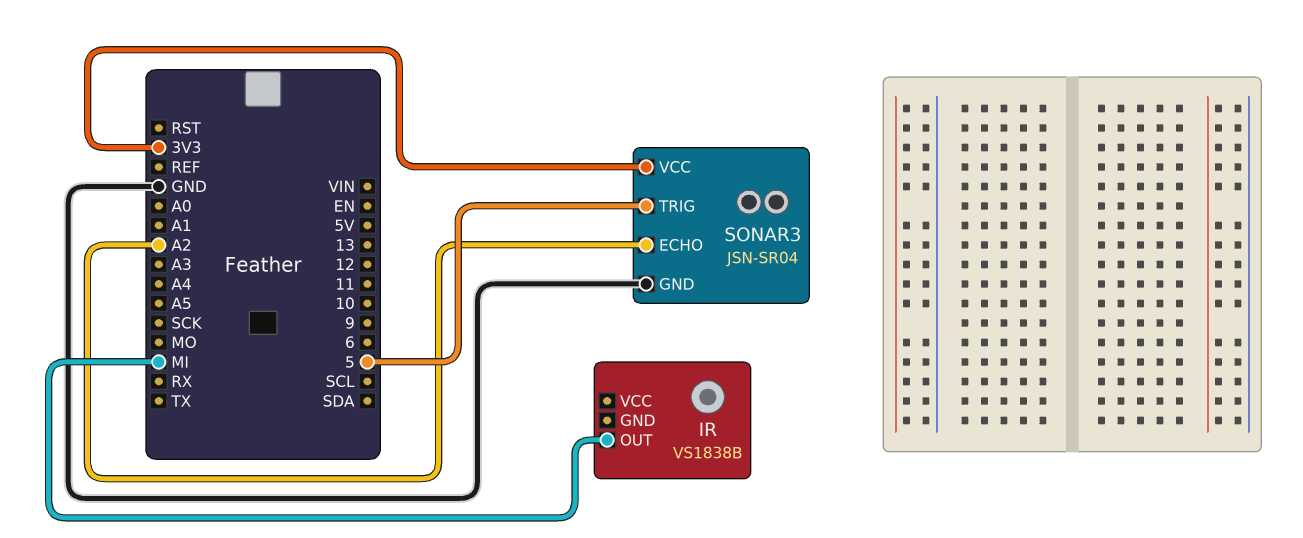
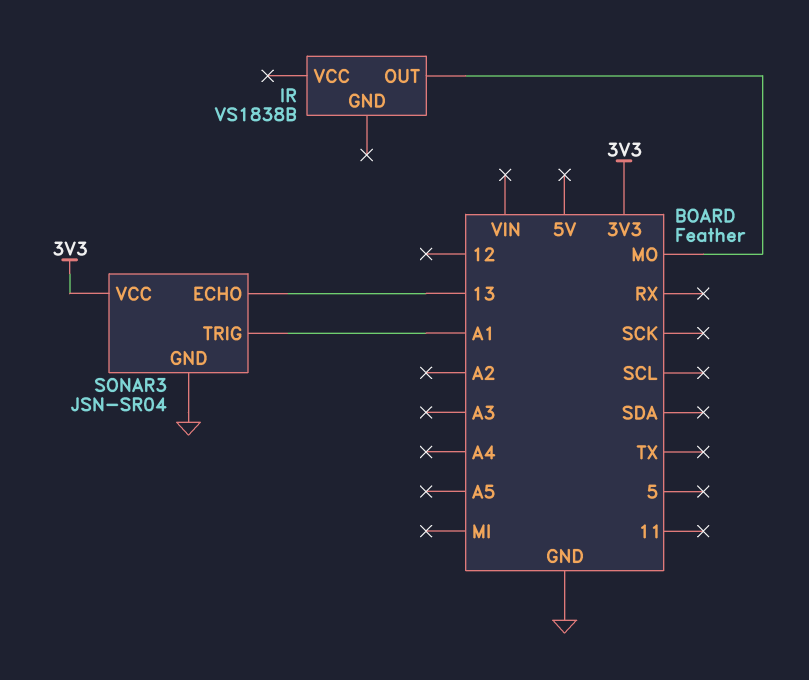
IR pin OUT: MI -> MO
SONAR3 pin ECHO: A2 -> 13
SONAR3 pin TRIG: 5 -> A1

